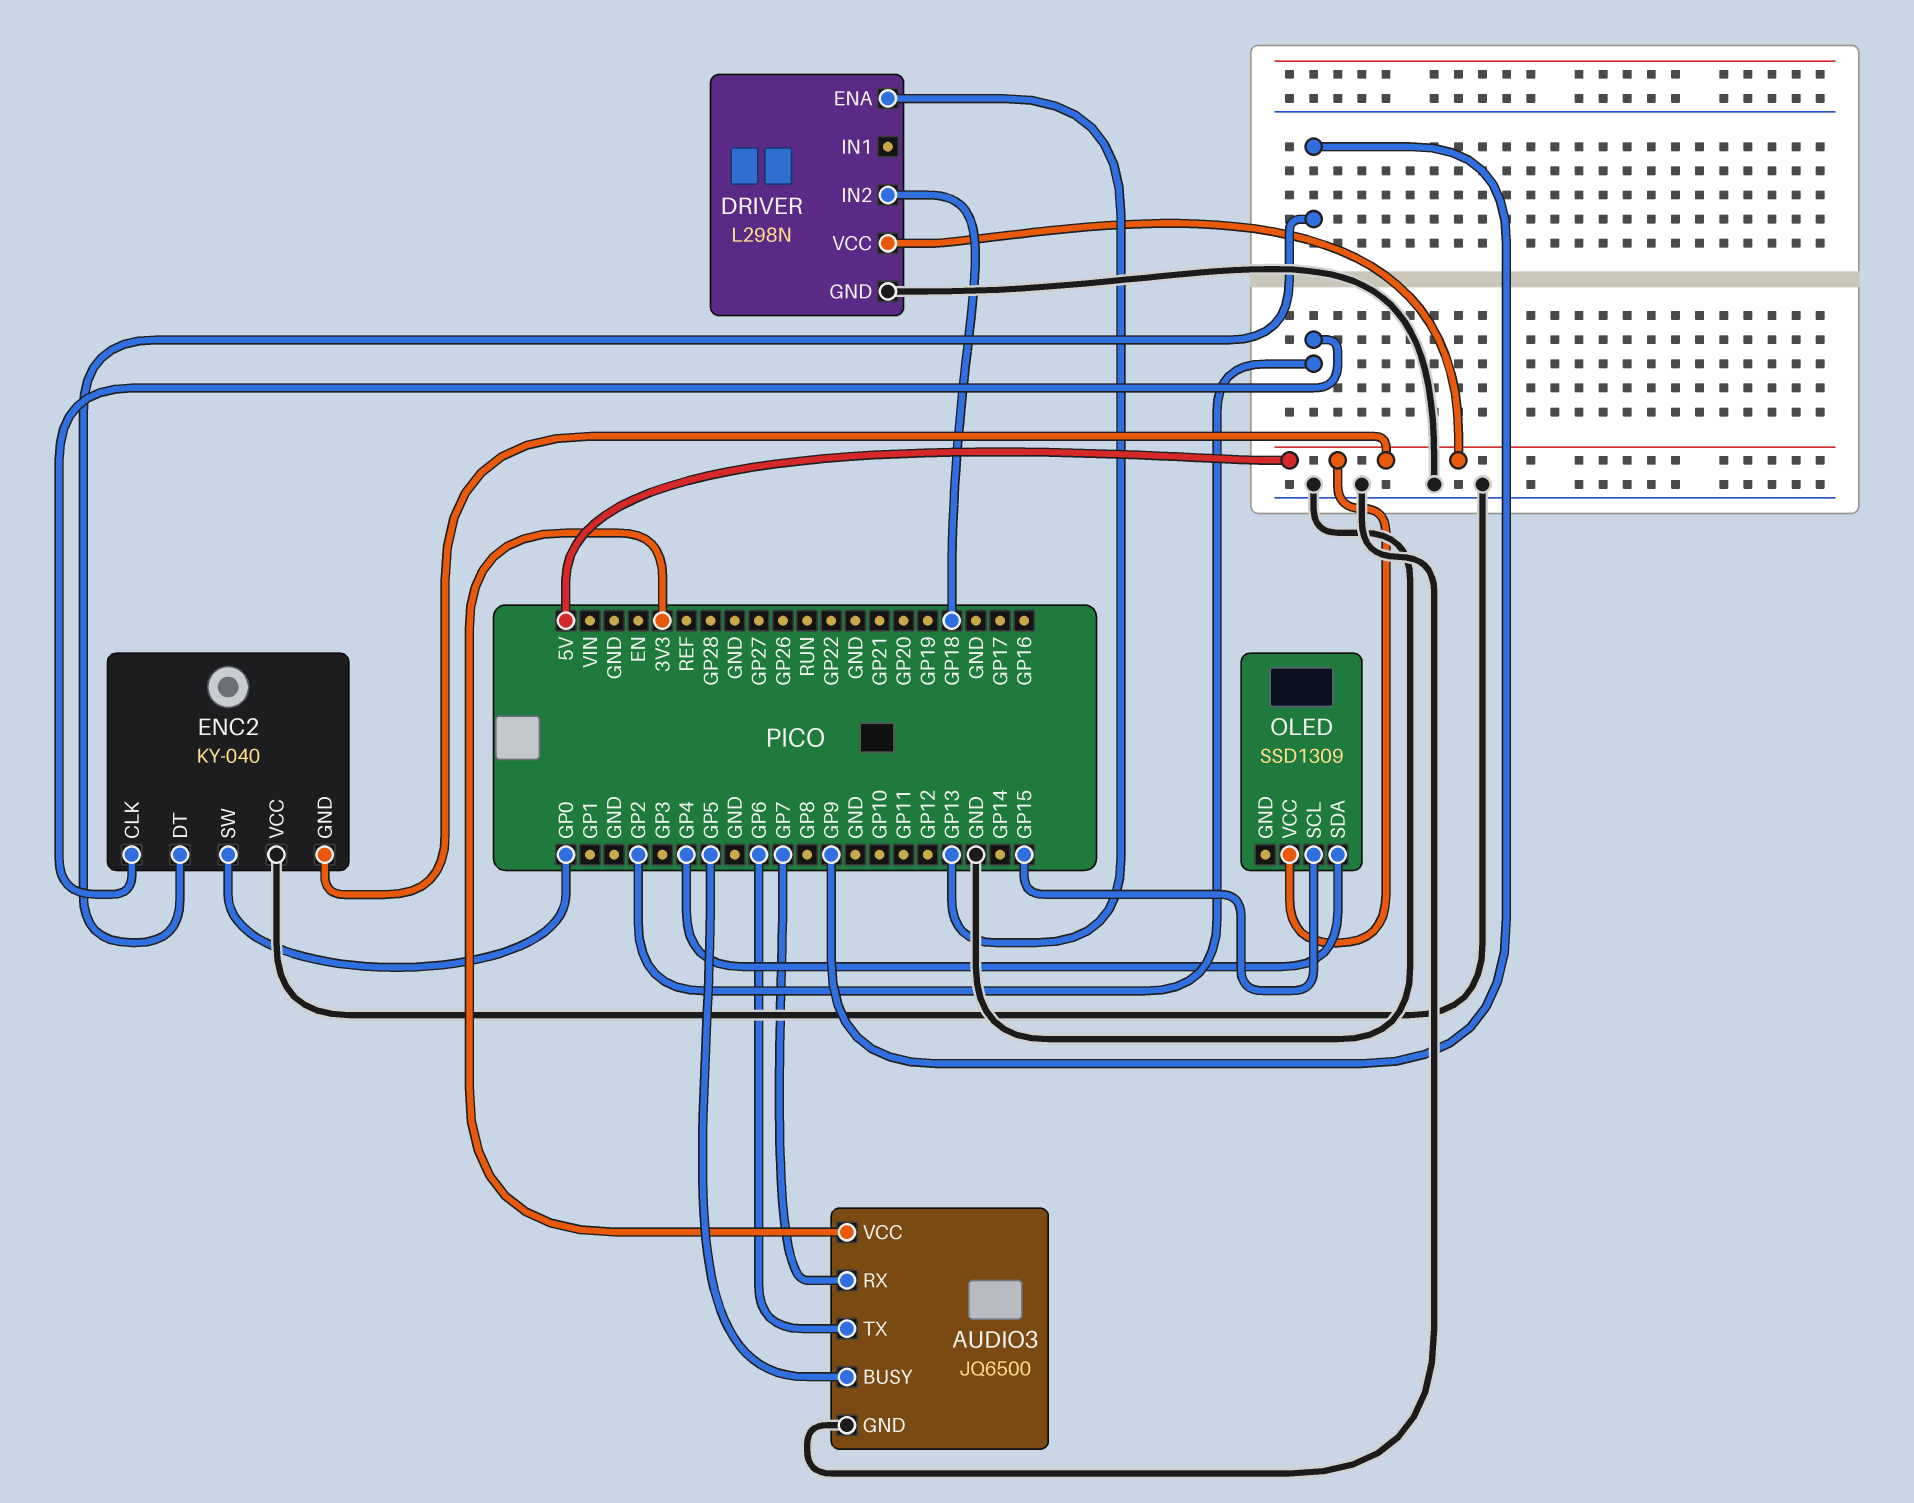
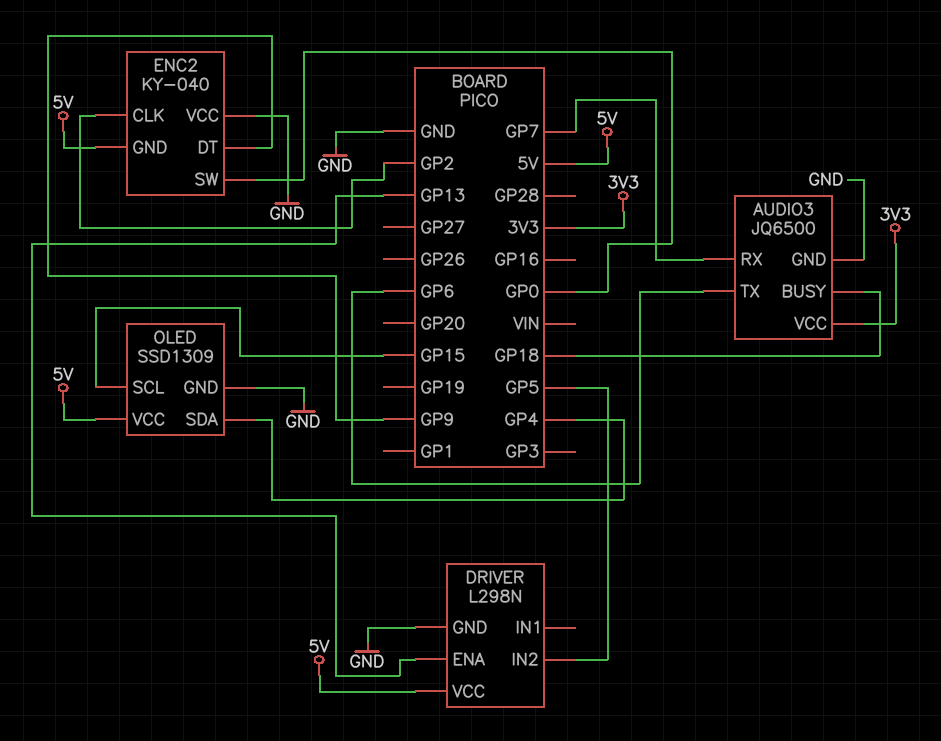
AUDIO3 pin BUSY: GP5 -> GP18
DRIVER pin IN2: GP18 -> GP5
OLED pin GND: none -> GND

